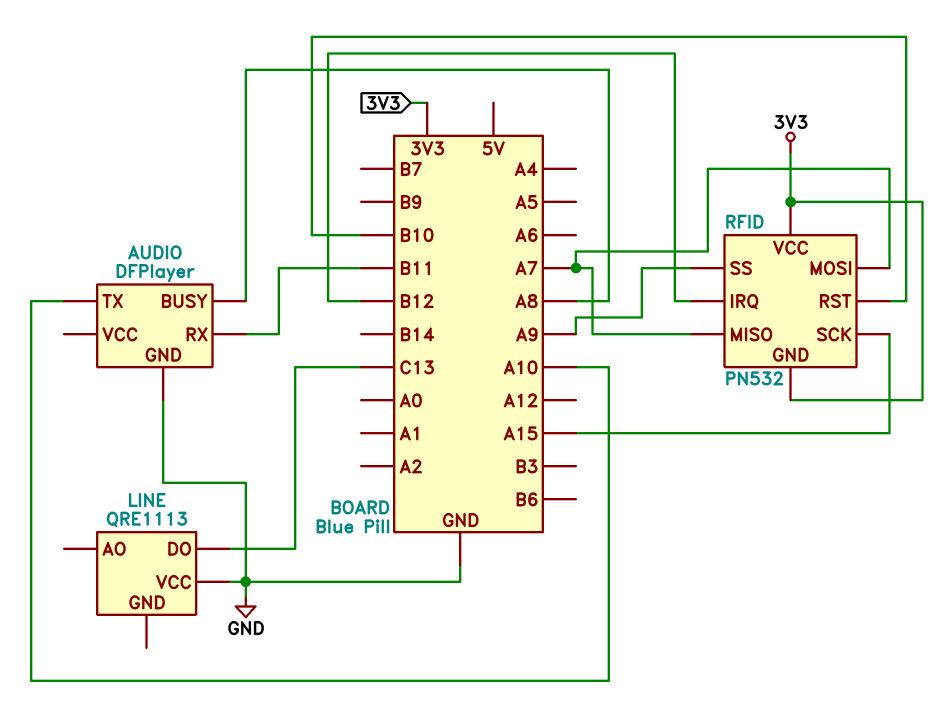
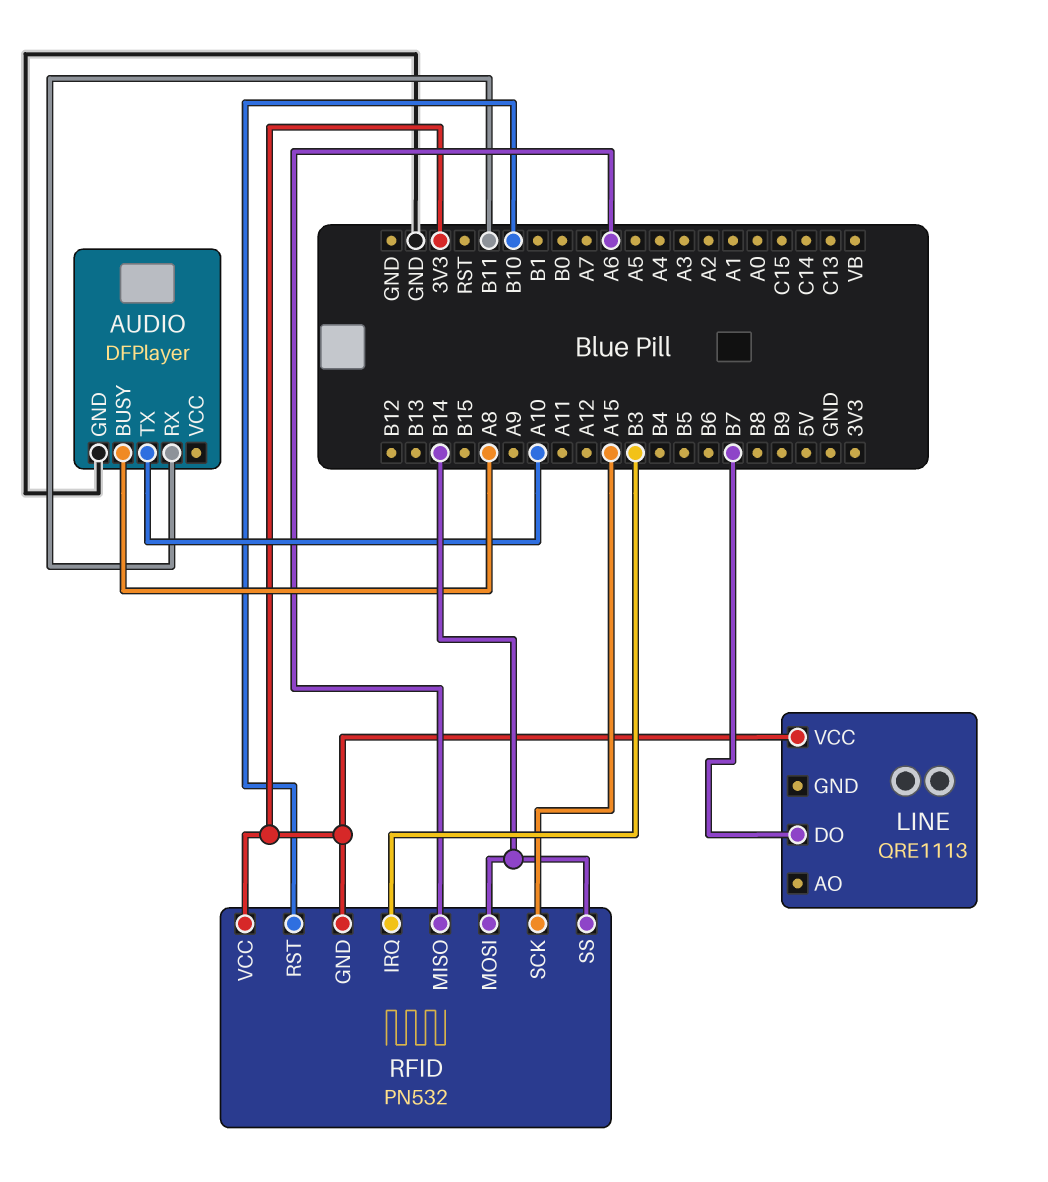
LINE pin DO: C13 -> B7
LINE pin VCC: GND -> 3V3
RFID pin IRQ: B12 -> B3
RFID pin MISO: A7 -> A6
RFID pin MOSI: A7 -> B14
RFID pin SS: A9 -> B14

